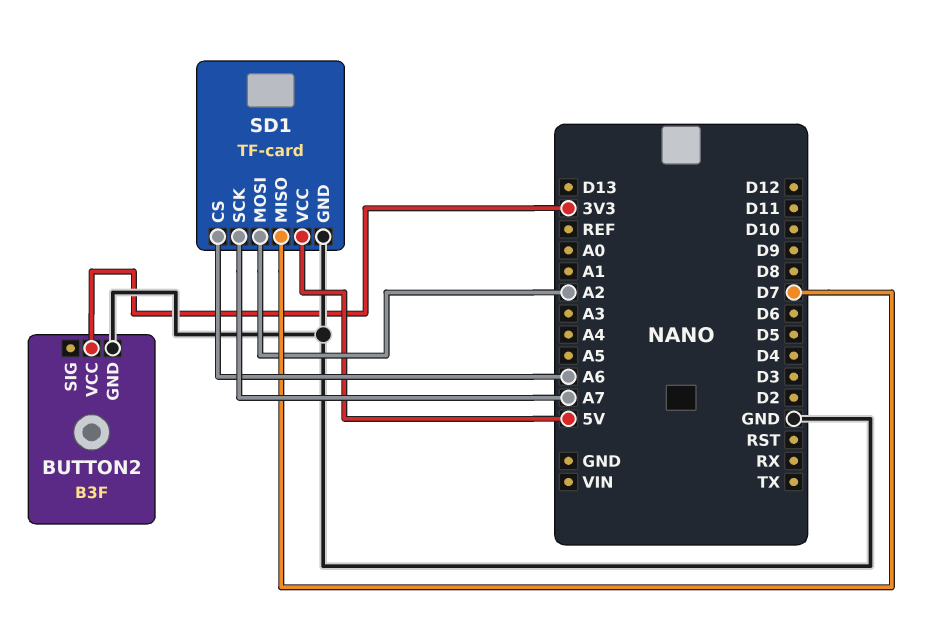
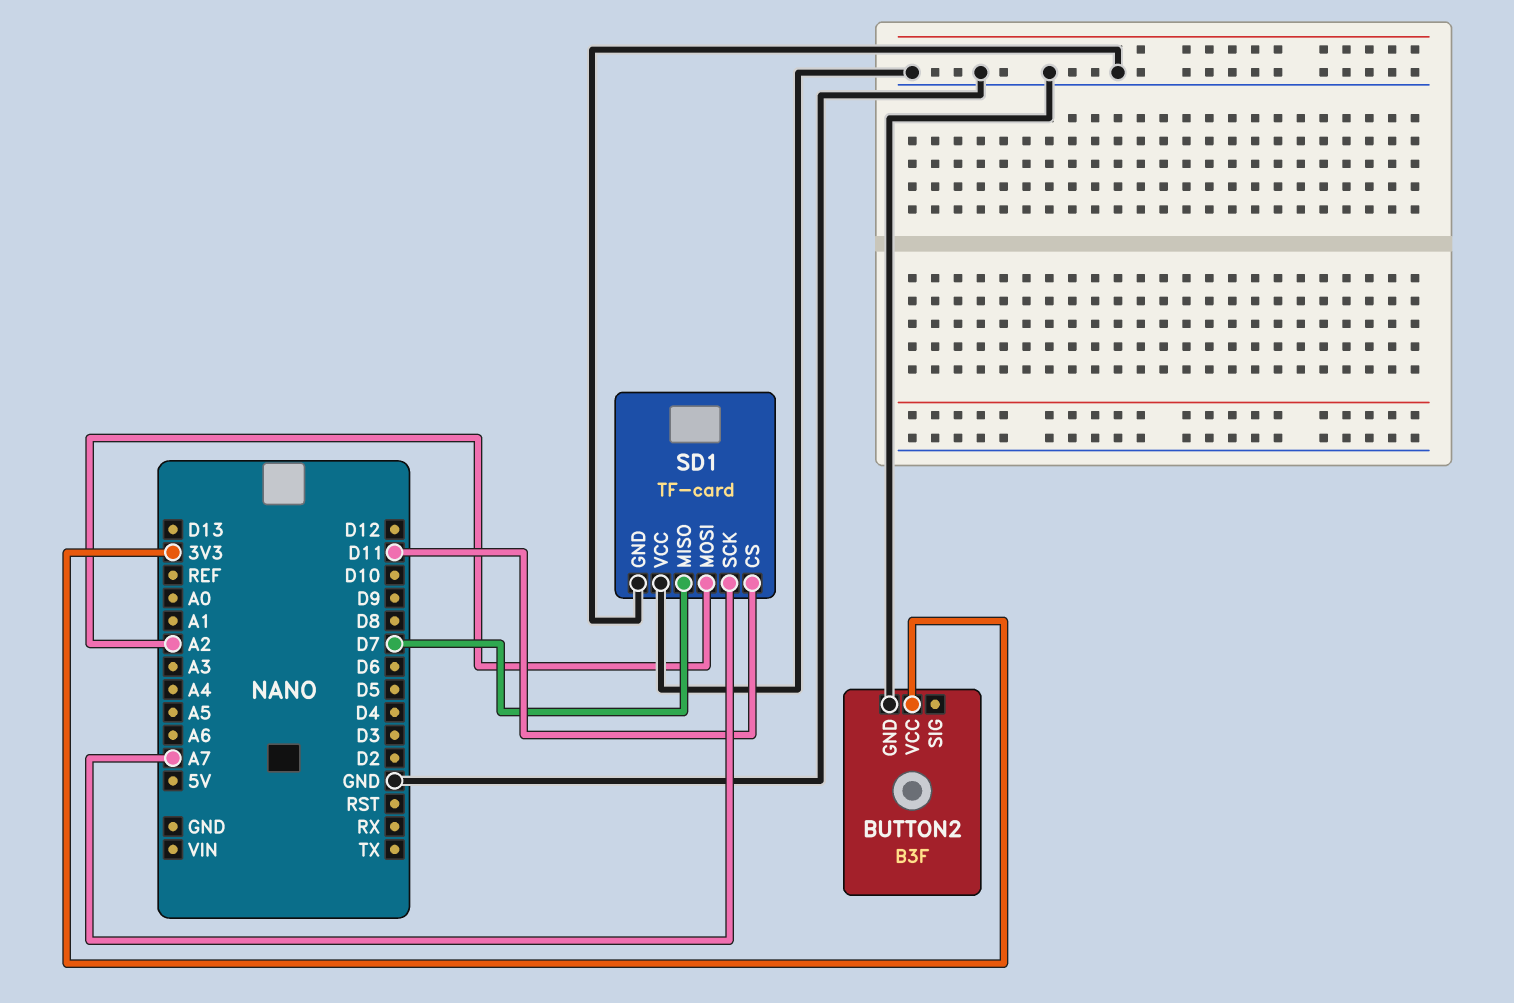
SD1 pin CS: A6 -> D11
SD1 pin VCC: 5V -> GND

